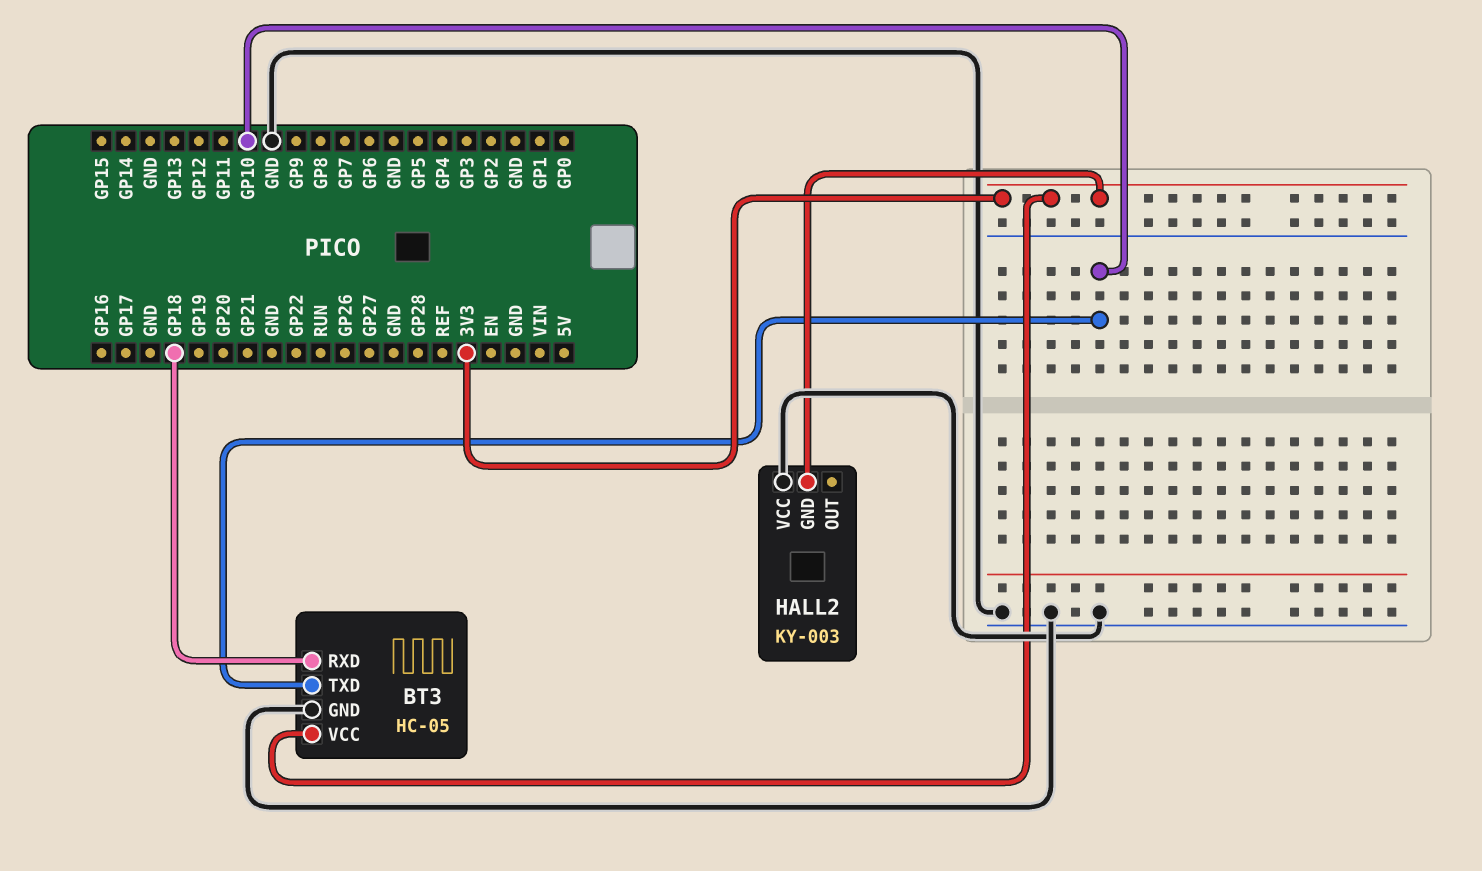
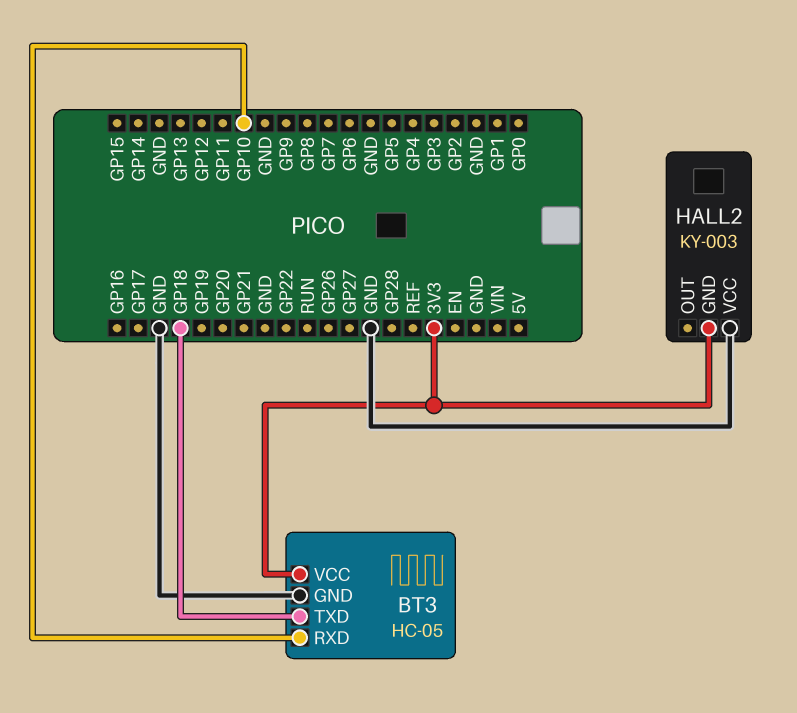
BT3 pin RXD: GP18 -> GP10
BT3 pin TXD: GP10 -> GP18

